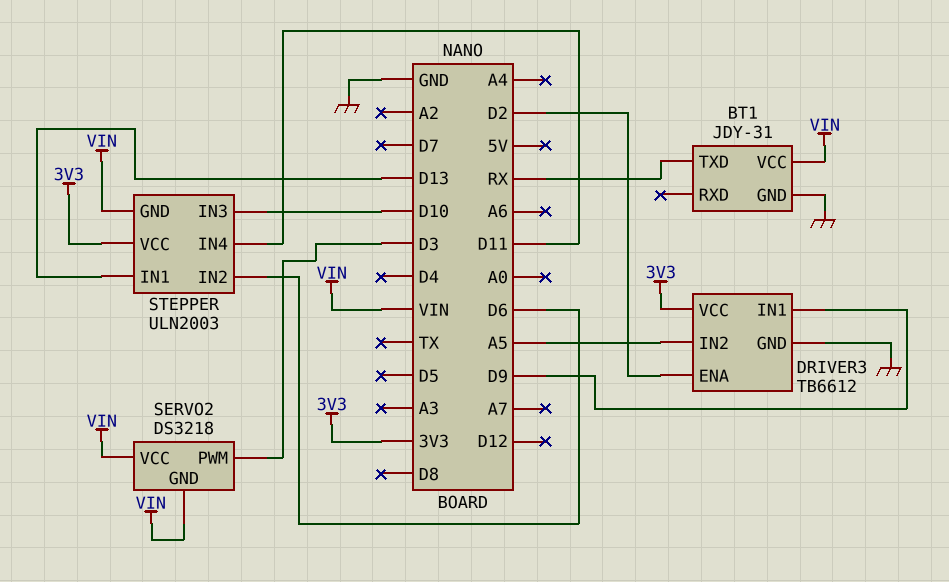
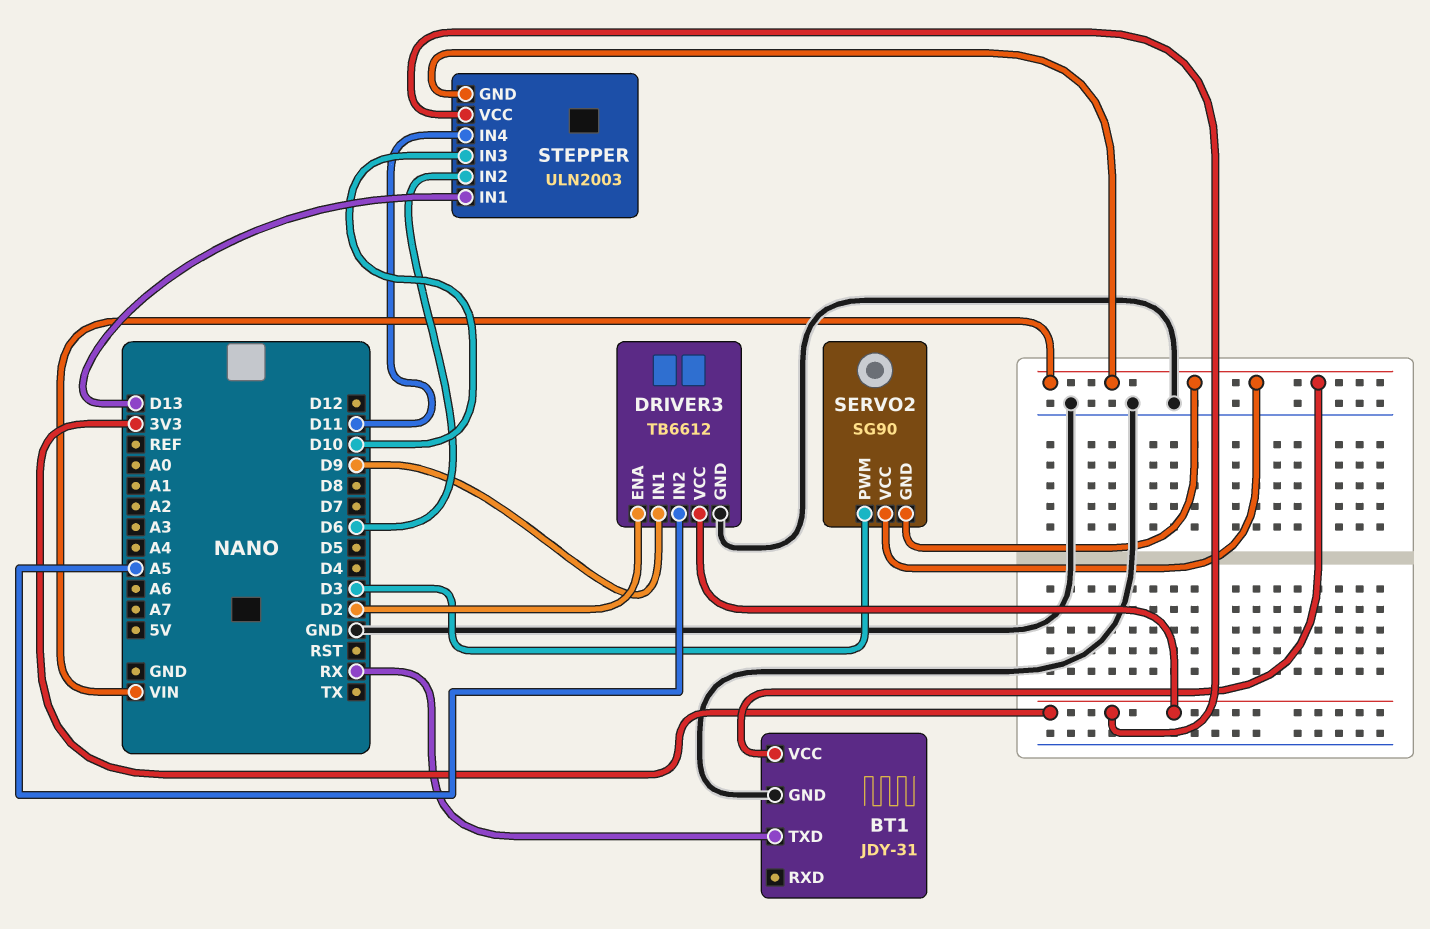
SERVO2: DS3218 -> SG90

